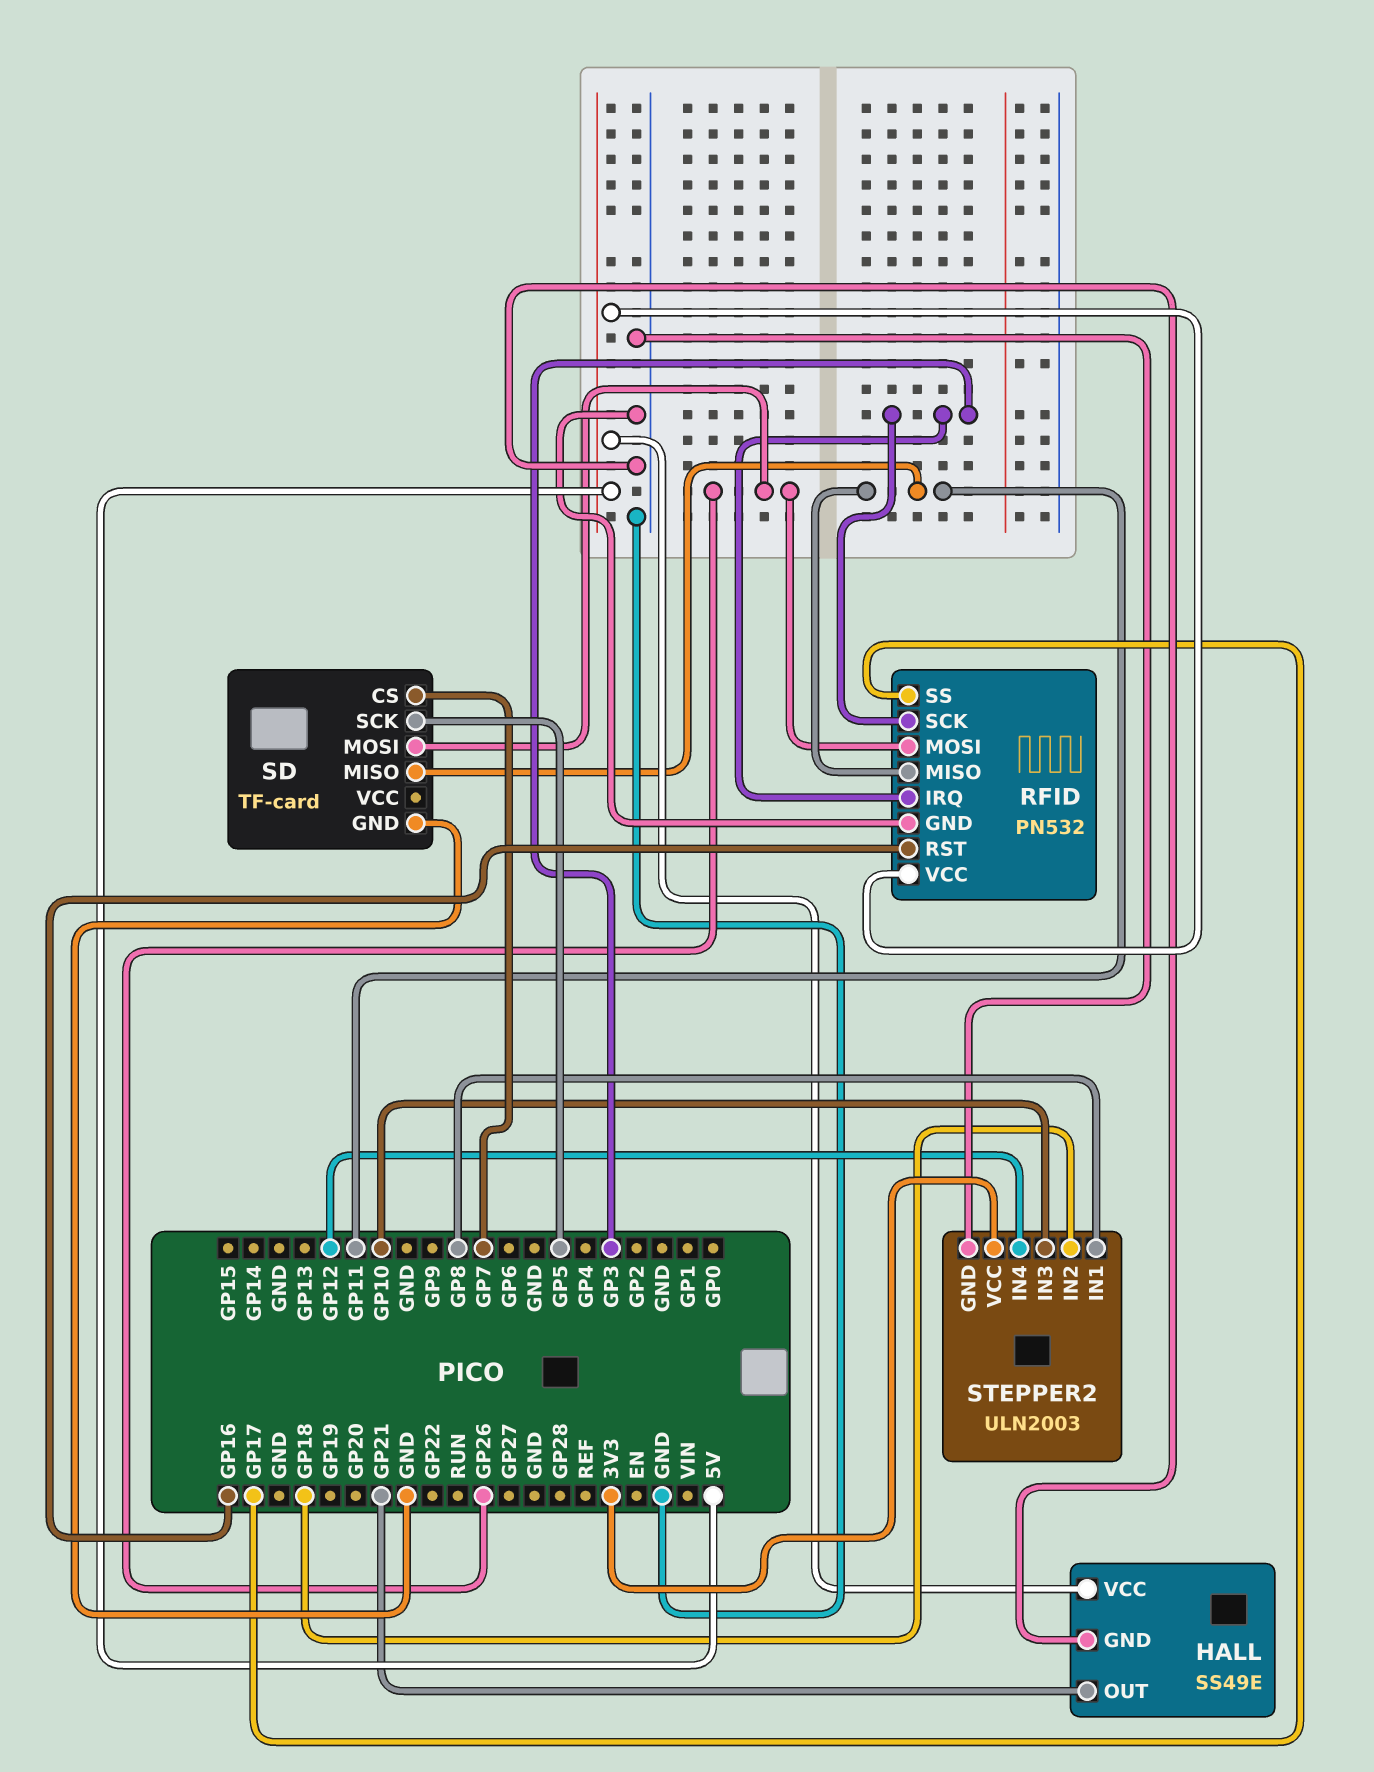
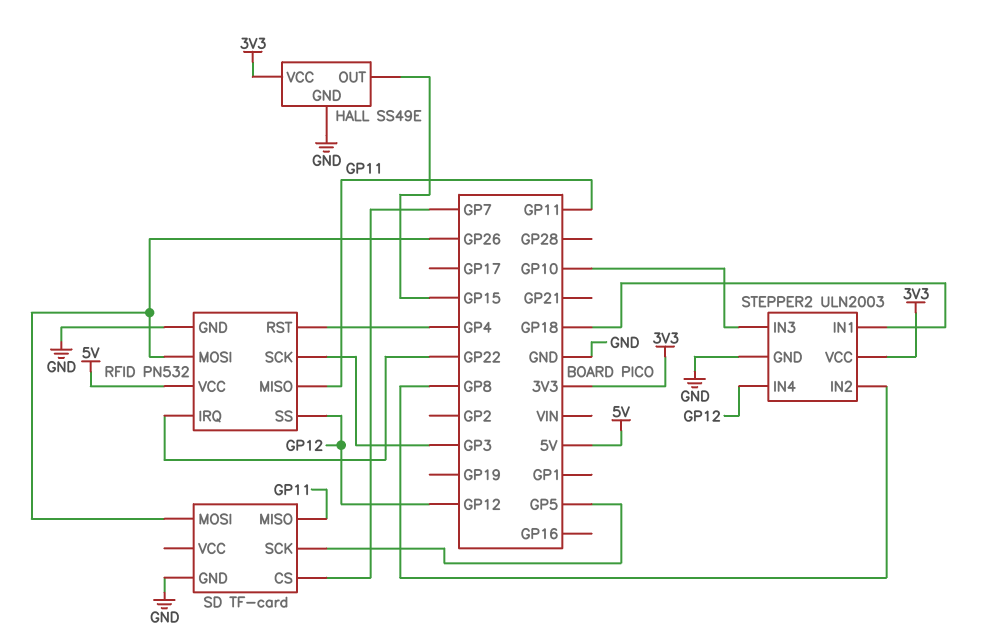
HALL pin OUT: GP21 -> GP15
HALL pin VCC: 5V -> 3V3
RFID pin IRQ: GP3 -> GP22
RFID pin RST: GP16 -> GP4
RFID pin SS: GP17 -> GP12
STEPPER2 pin IN1: GP8 -> GP18
STEPPER2 pin IN2: GP18 -> GP8

